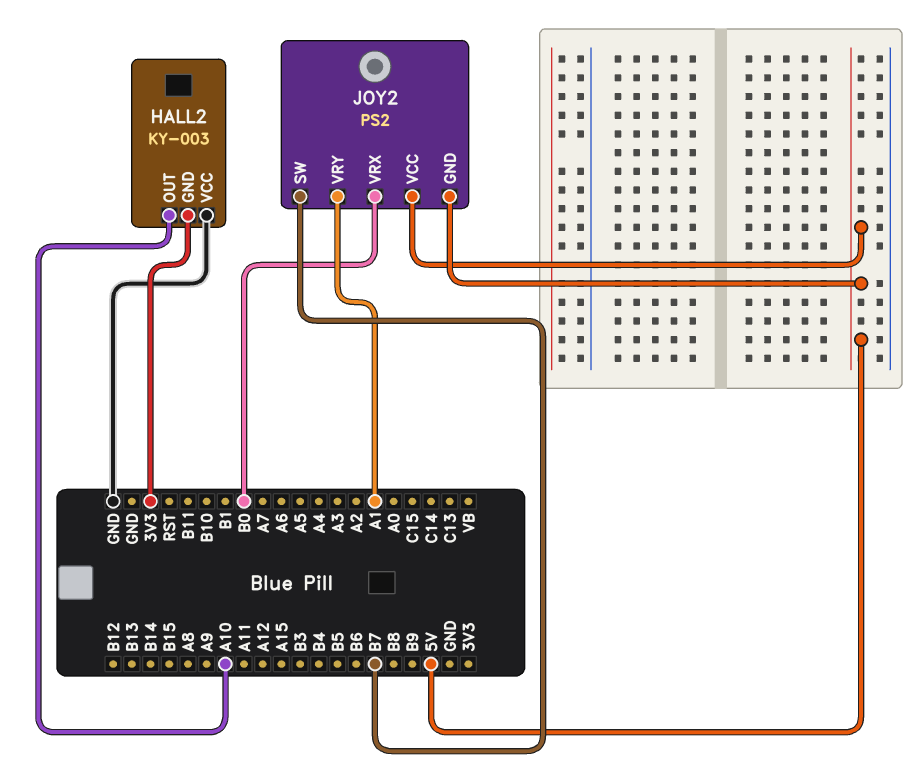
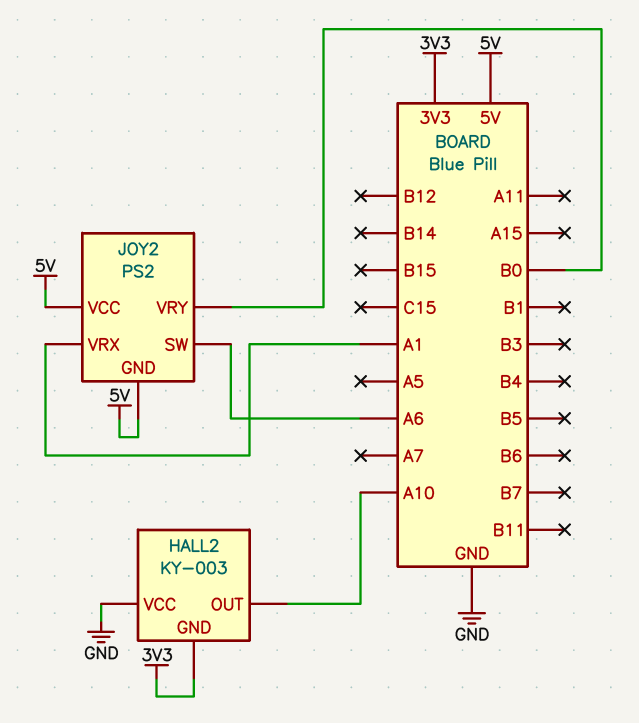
JOY2 pin SW: B7 -> A6
JOY2 pin VRX: B0 -> A1
JOY2 pin VRY: A1 -> B0

